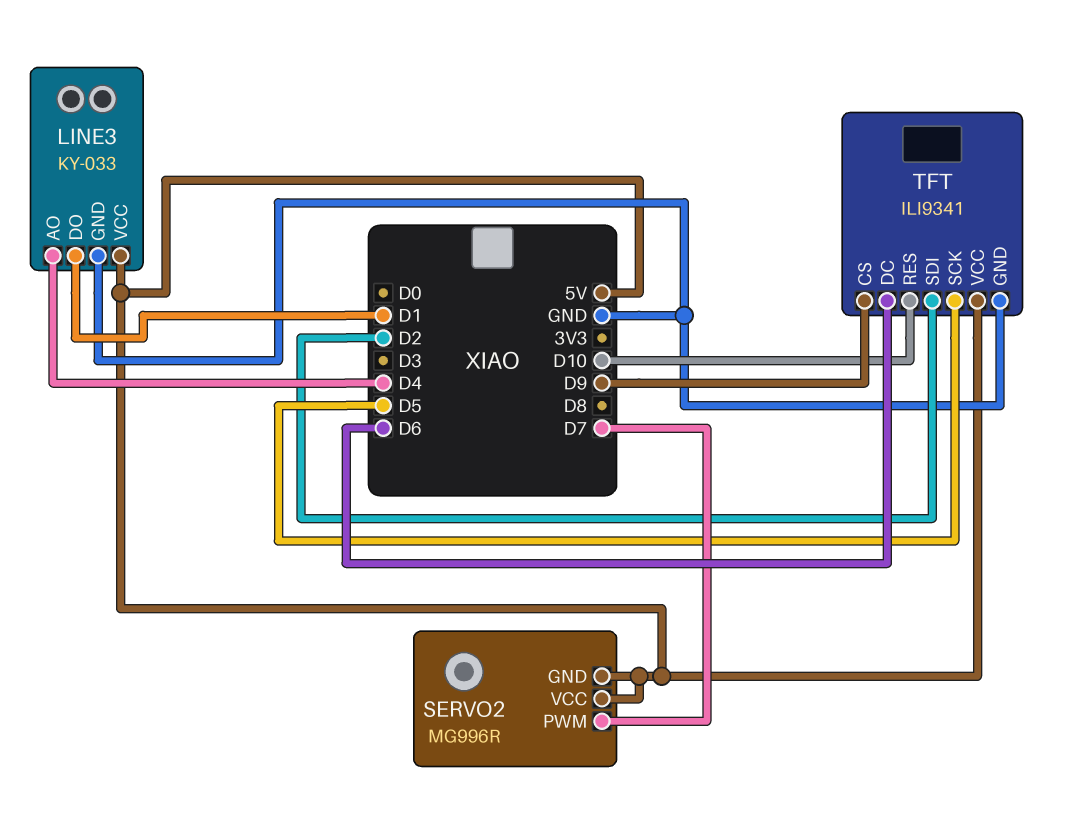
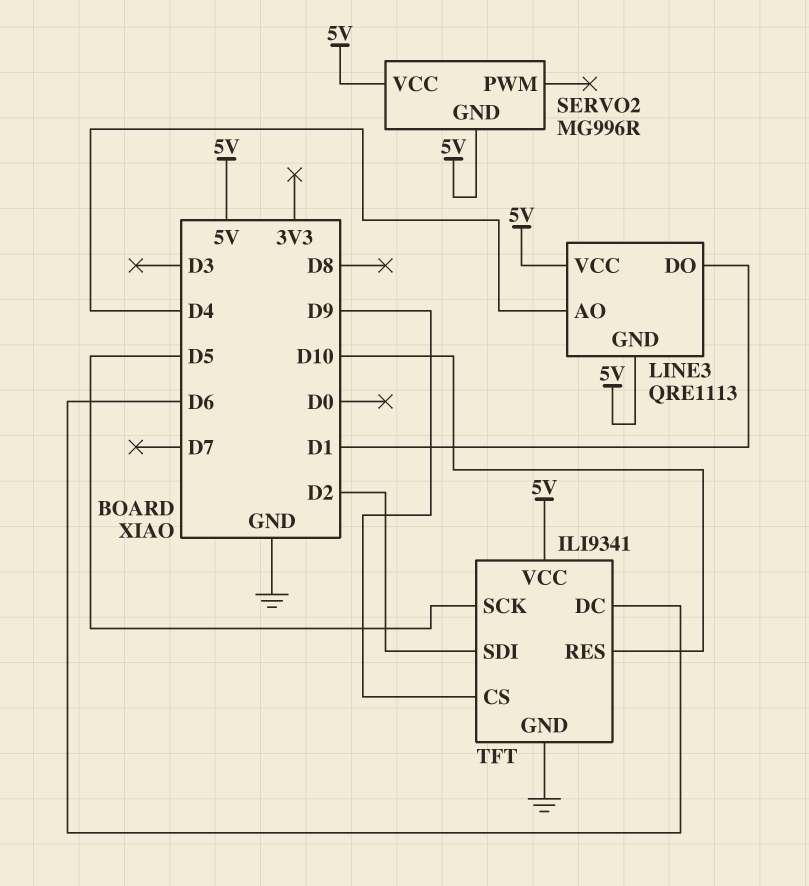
LINE3: KY-033 -> QRE1113
LINE3 pin GND: GND -> 5V
SERVO2 pin PWM: D7 -> none

